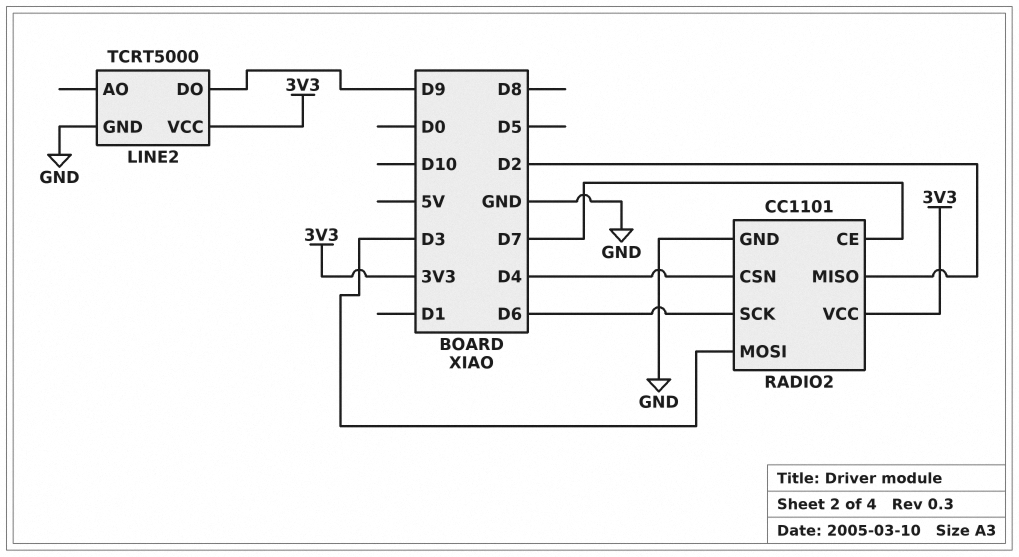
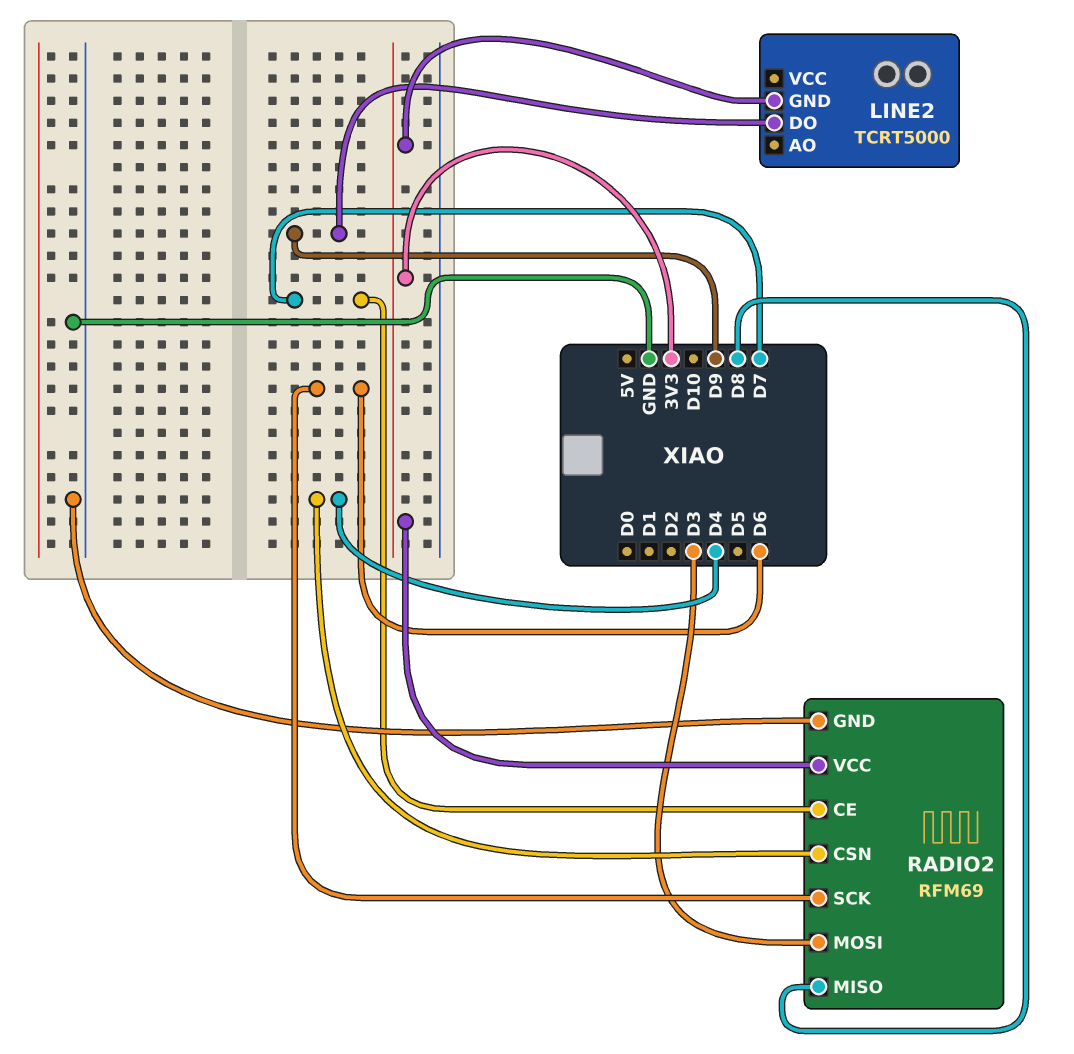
LINE2 pin GND: GND -> 3V3
LINE2 pin VCC: 3V3 -> none
RADIO2: CC1101 -> RFM69
RADIO2 pin MISO: D2 -> D8

